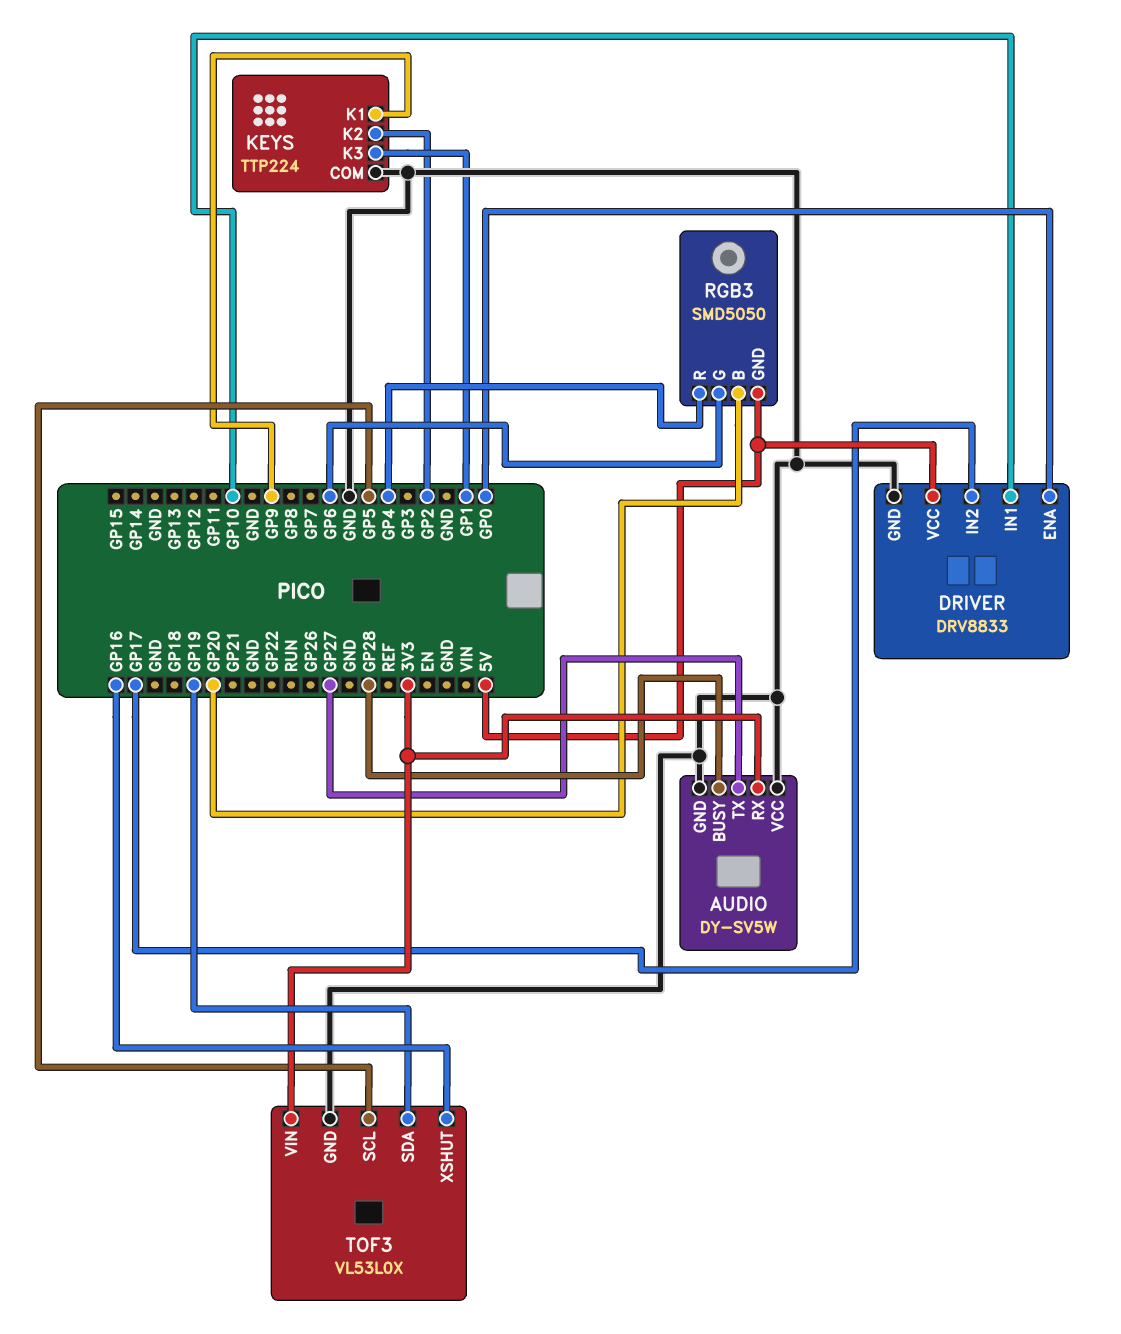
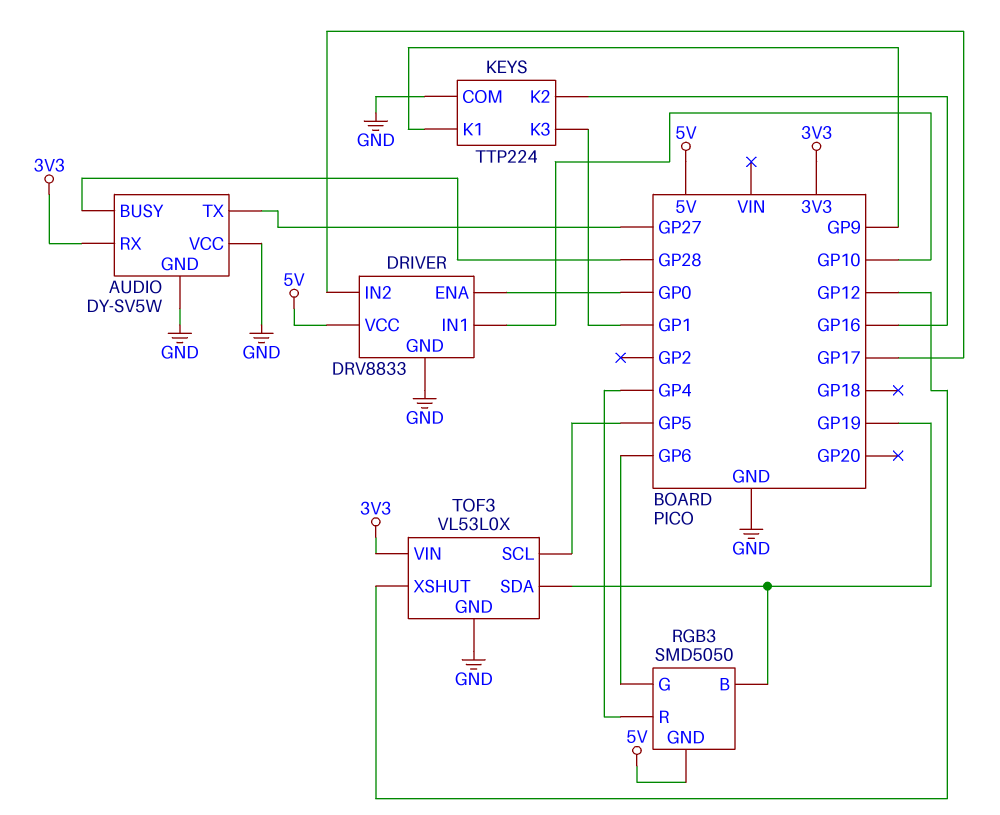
KEYS pin K2: GP2 -> GP16
RGB3 pin B: GP20 -> GP19
TOF3 pin XSHUT: GP16 -> GP12

